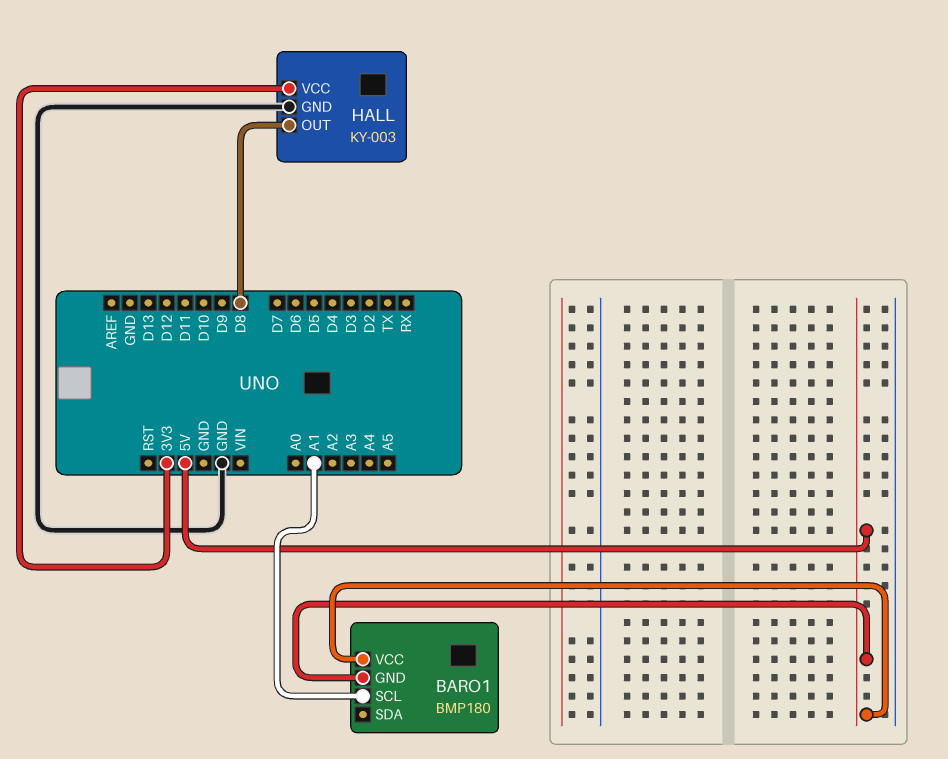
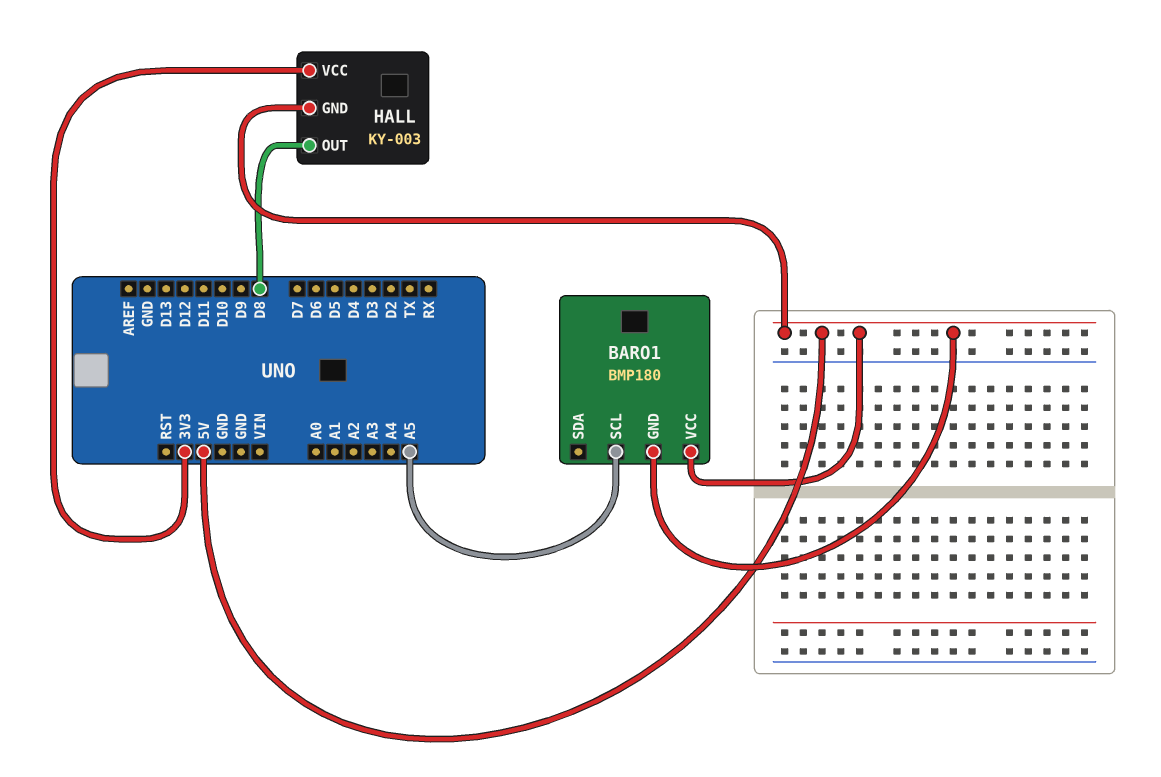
BARO1 pin SCL: A1 -> A5
HALL pin GND: GND -> 5V

